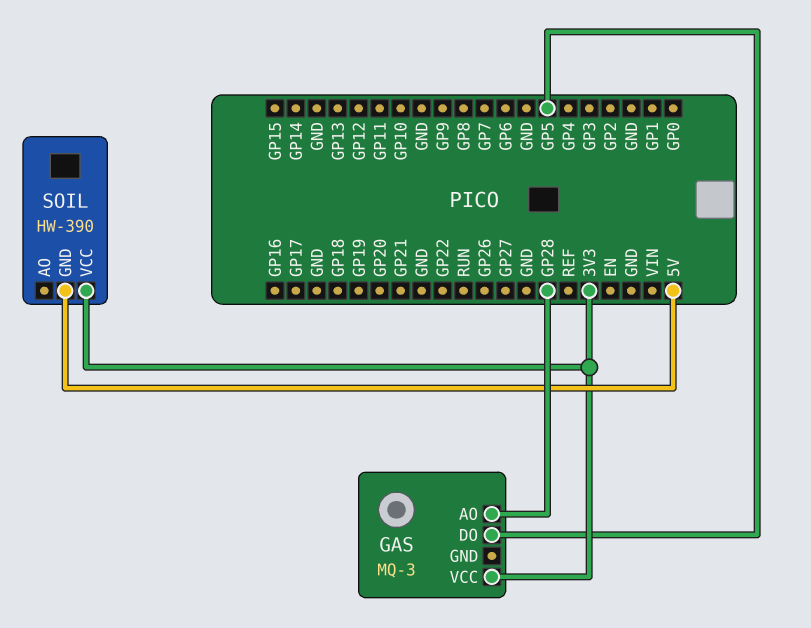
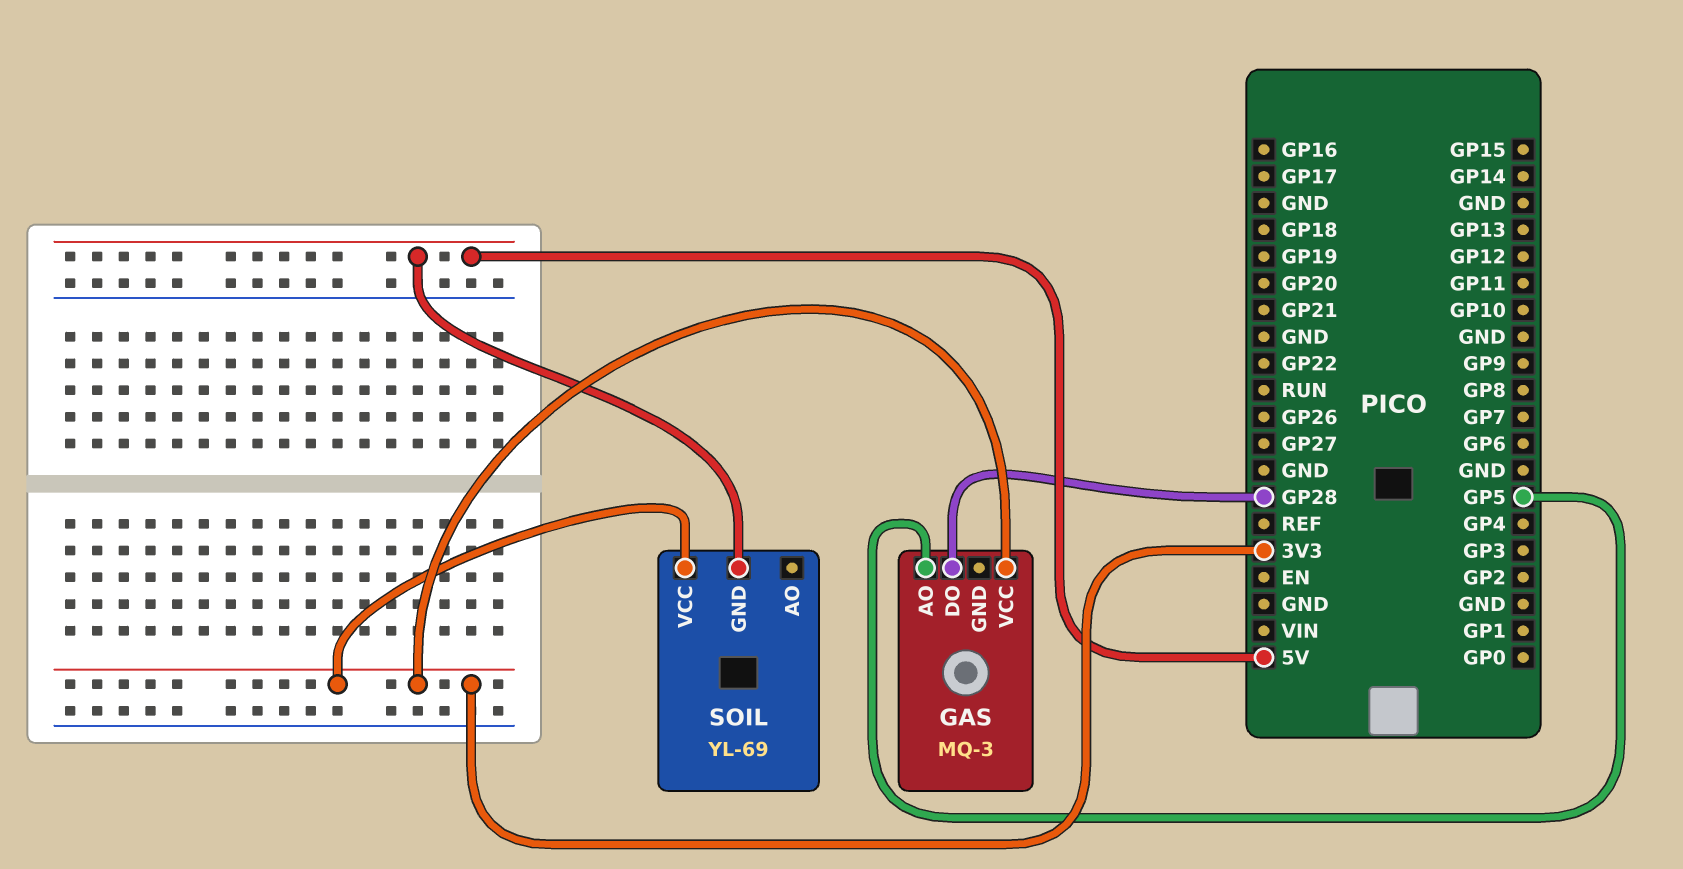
GAS pin AO: GP28 -> GP5
GAS pin DO: GP5 -> GP28
SOIL: HW-390 -> YL-69

